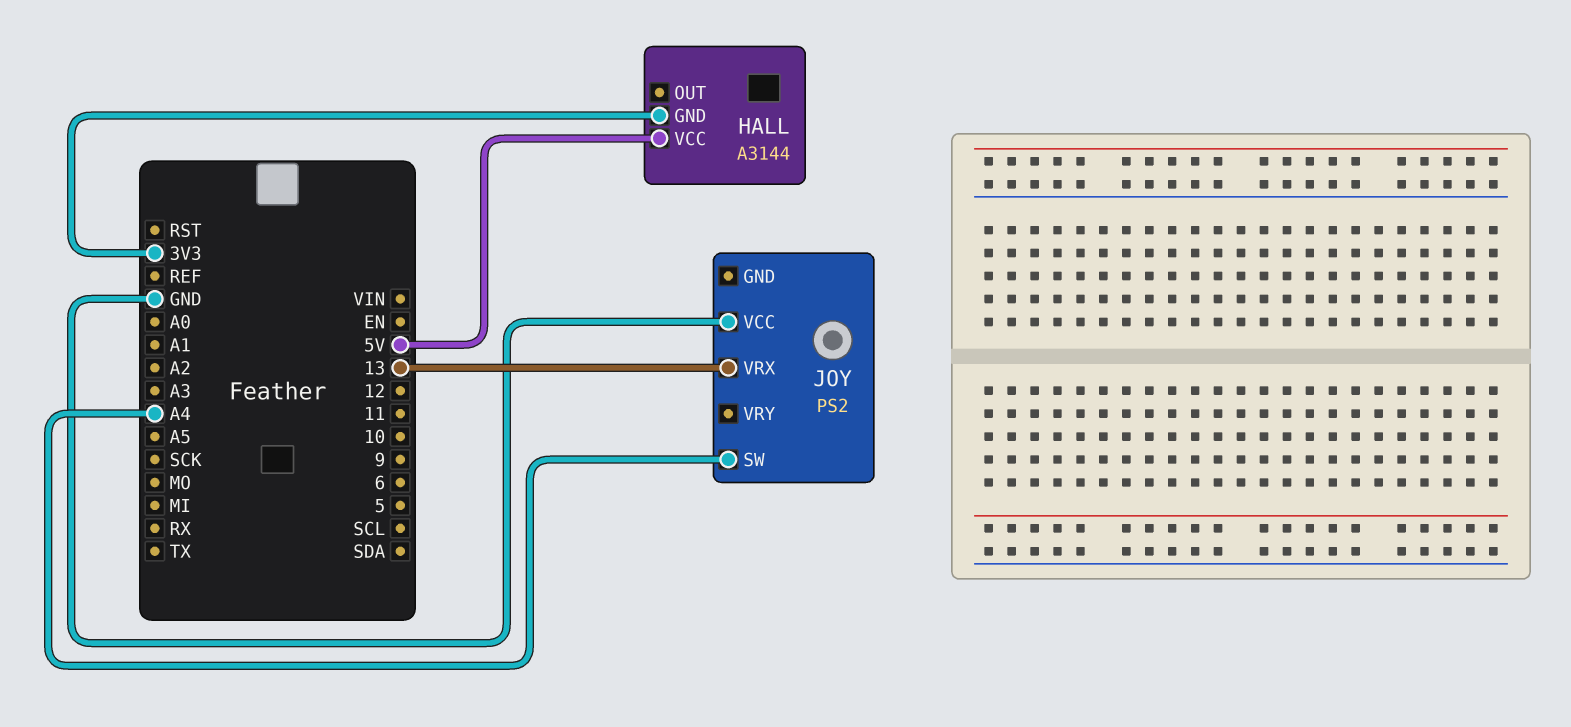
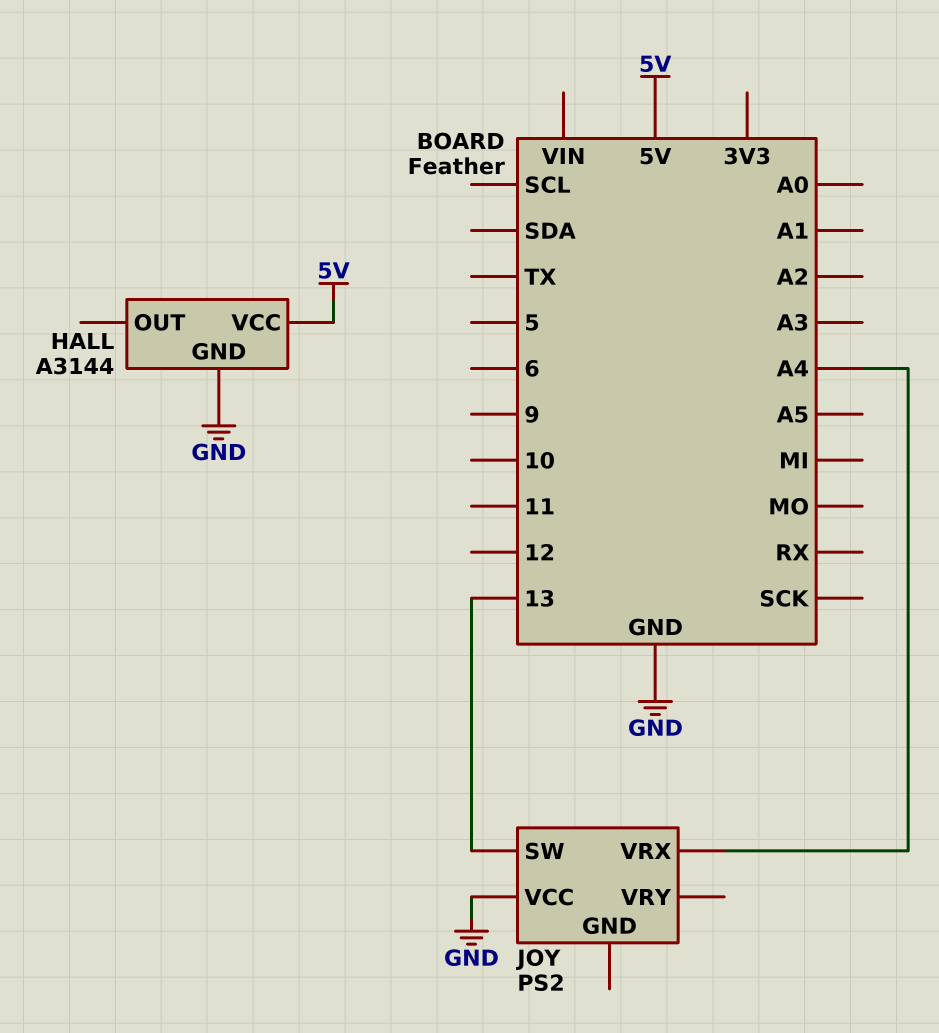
HALL pin GND: 3V3 -> GND
JOY pin SW: A4 -> 13
JOY pin VRX: 13 -> A4

